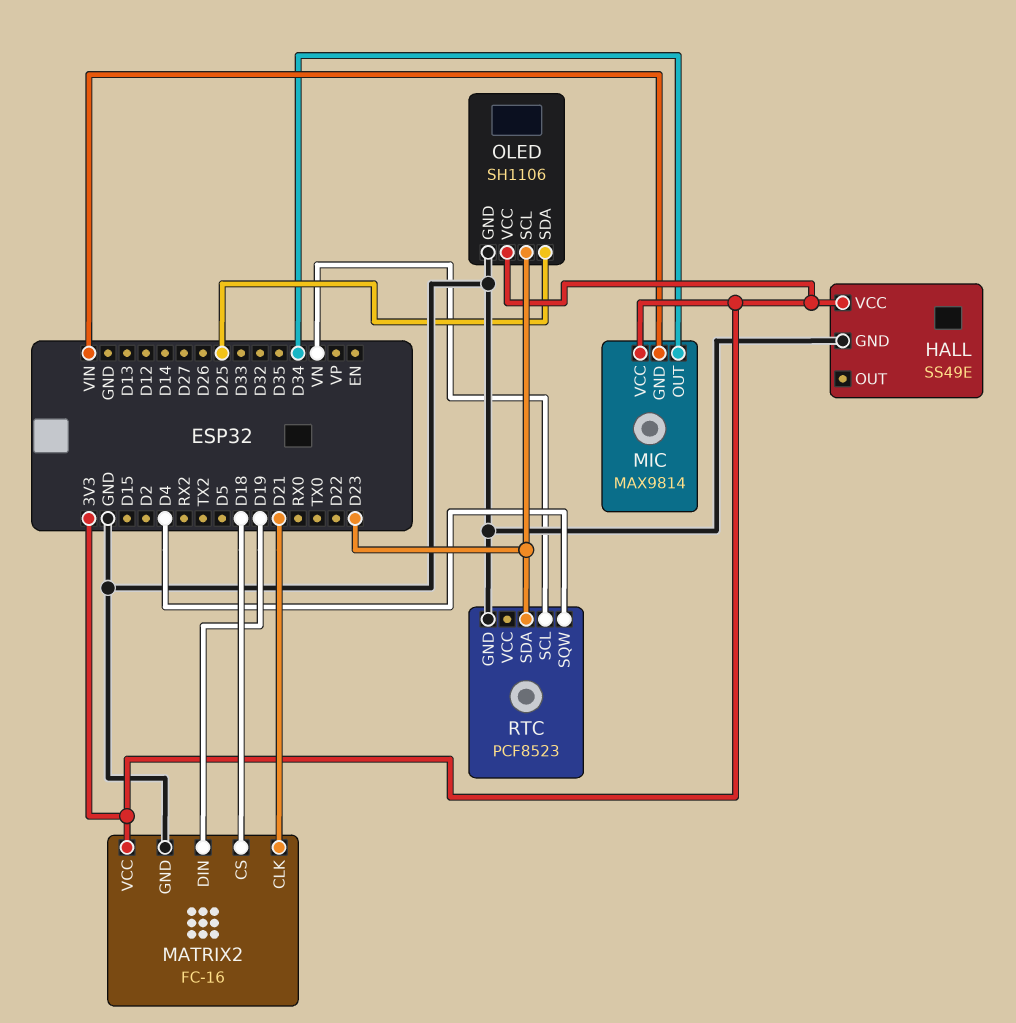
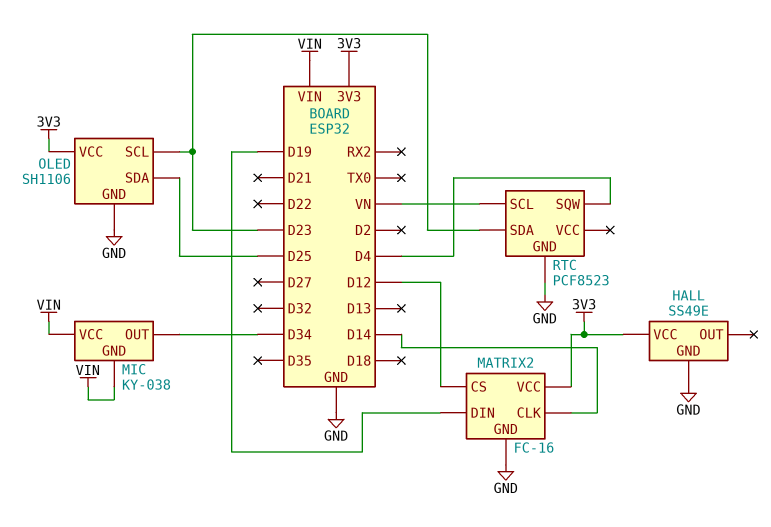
MATRIX2 pin CLK: D21 -> D14
MATRIX2 pin CS: D18 -> D12
MIC: MAX9814 -> KY-038
MIC pin VCC: 3V3 -> VIN

